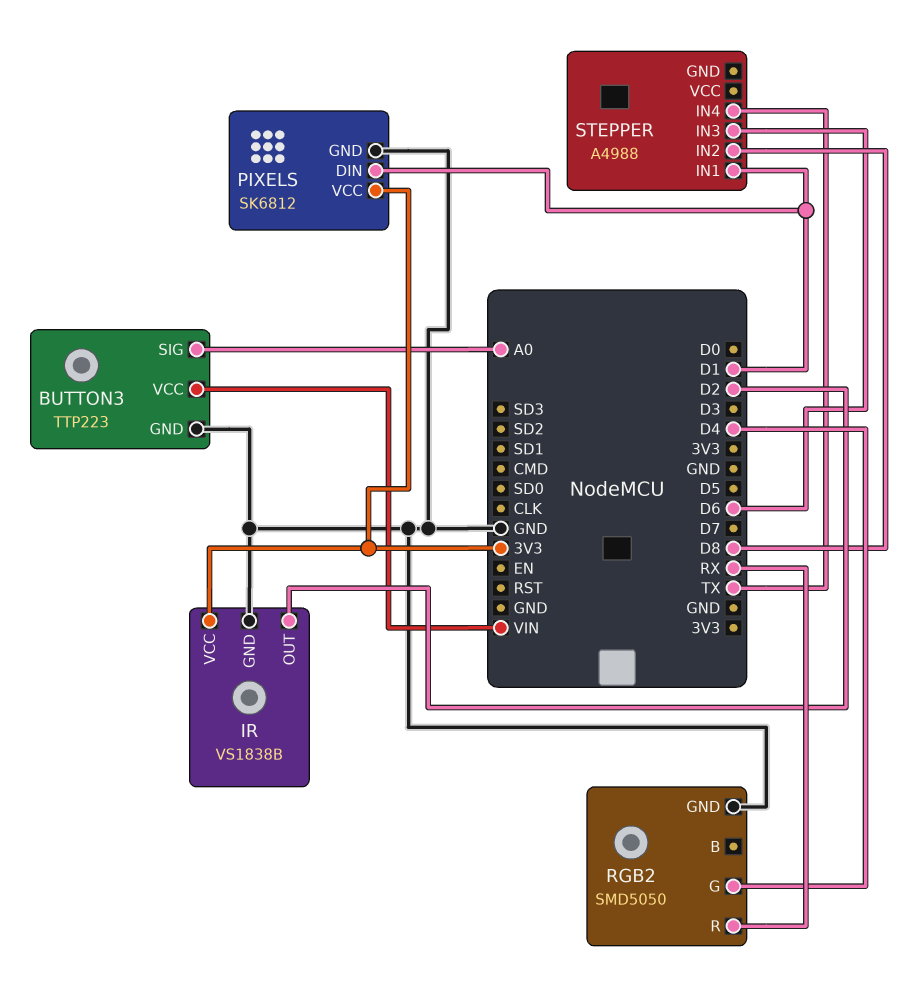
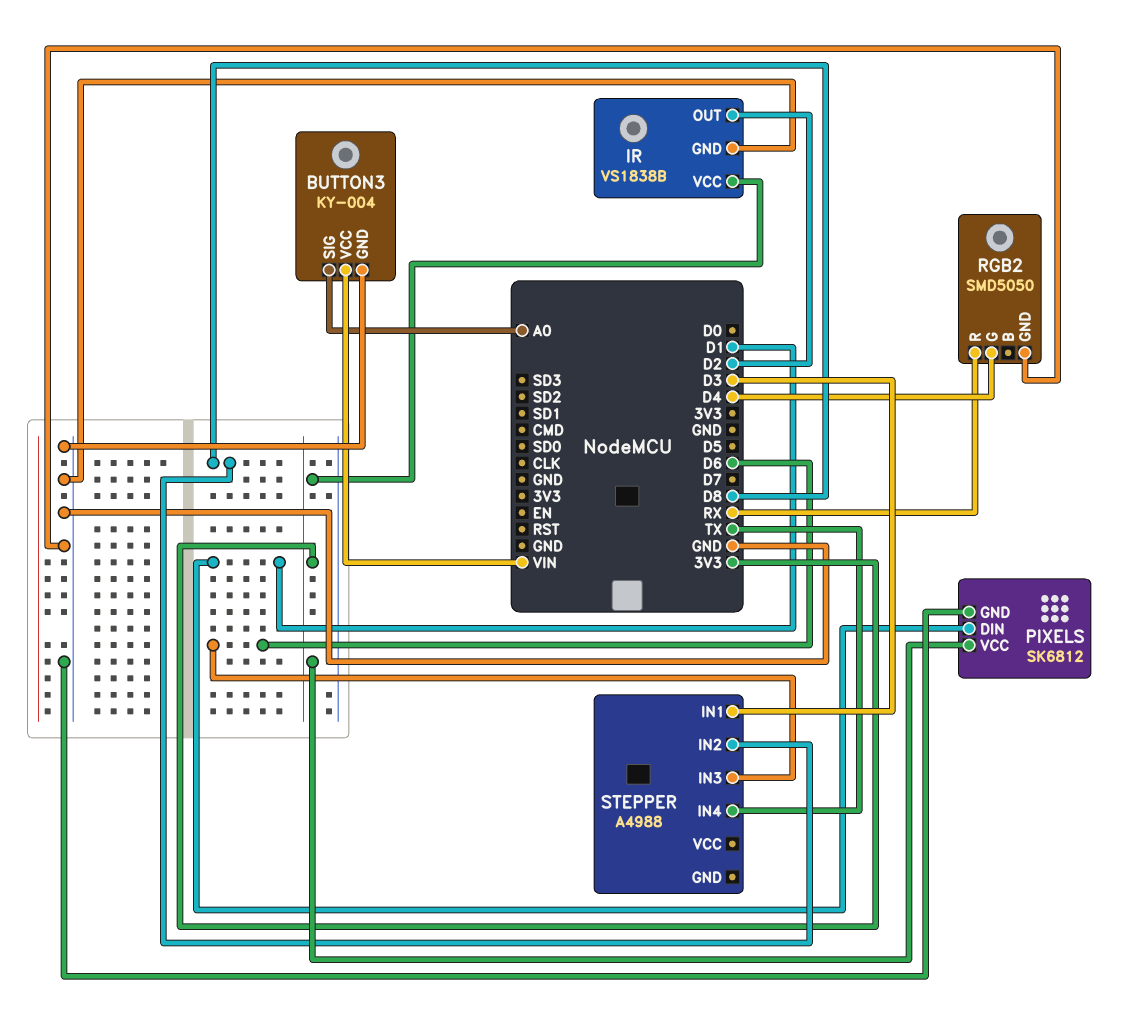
BUTTON3: TTP223 -> KY-004
STEPPER pin IN1: D1 -> D3

